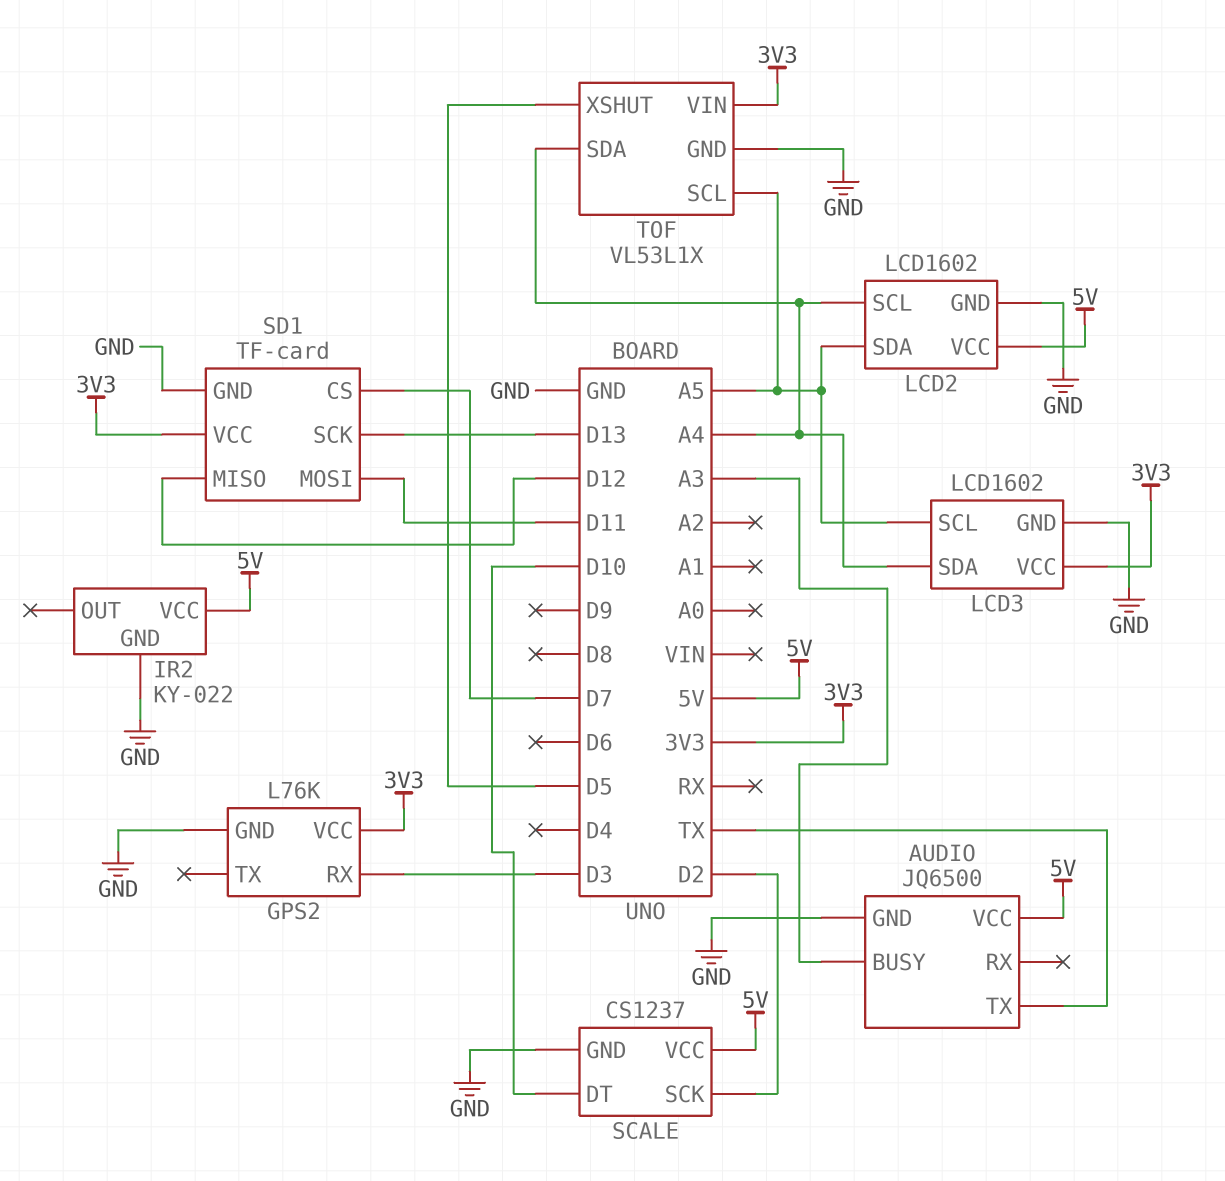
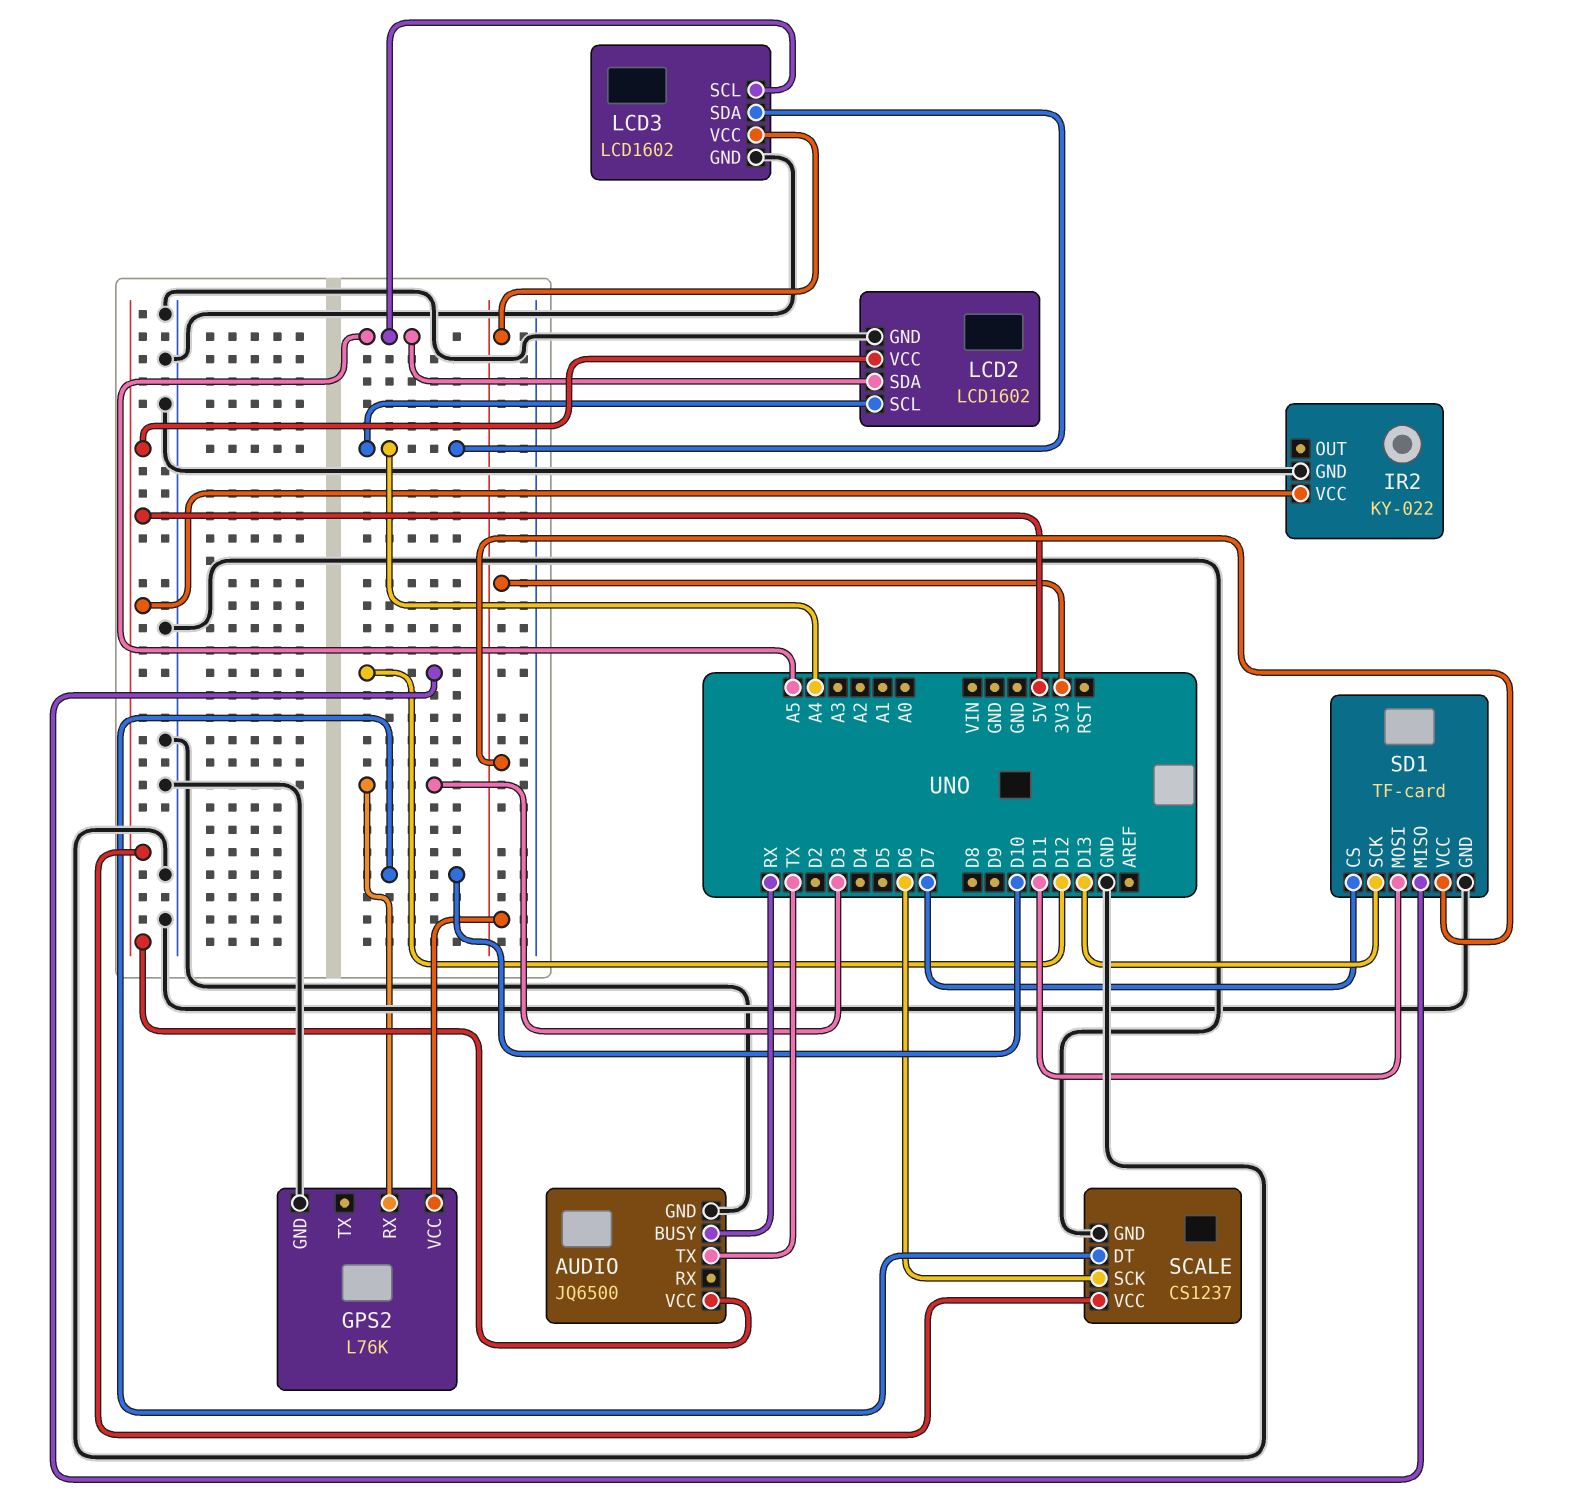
AUDIO pin BUSY: A3 -> RX
SCALE pin SCK: D2 -> D6
TOF: VL53L1X -> none
TOF pin GND: GND -> none
TOF pin SCL: A5 -> none
TOF pin SDA: A4 -> none
TOF pin VIN: 3V3 -> none
TOF pin XSHUT: D5 -> none

